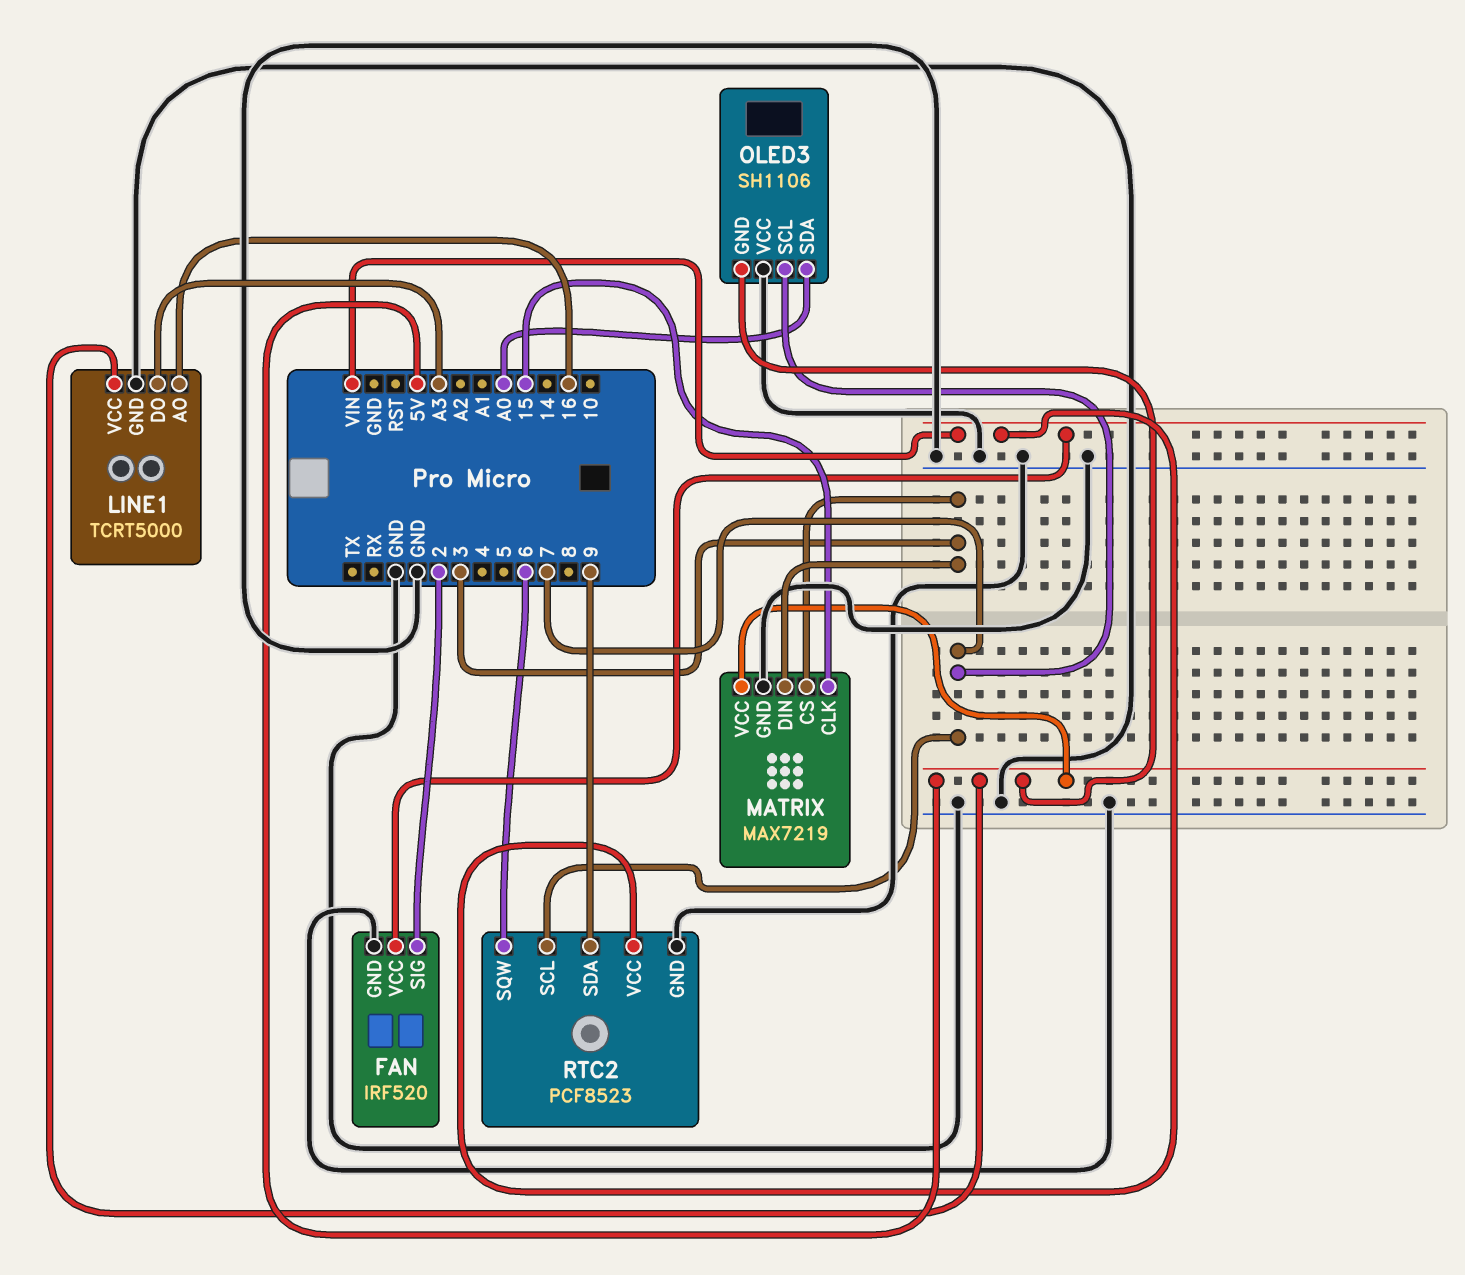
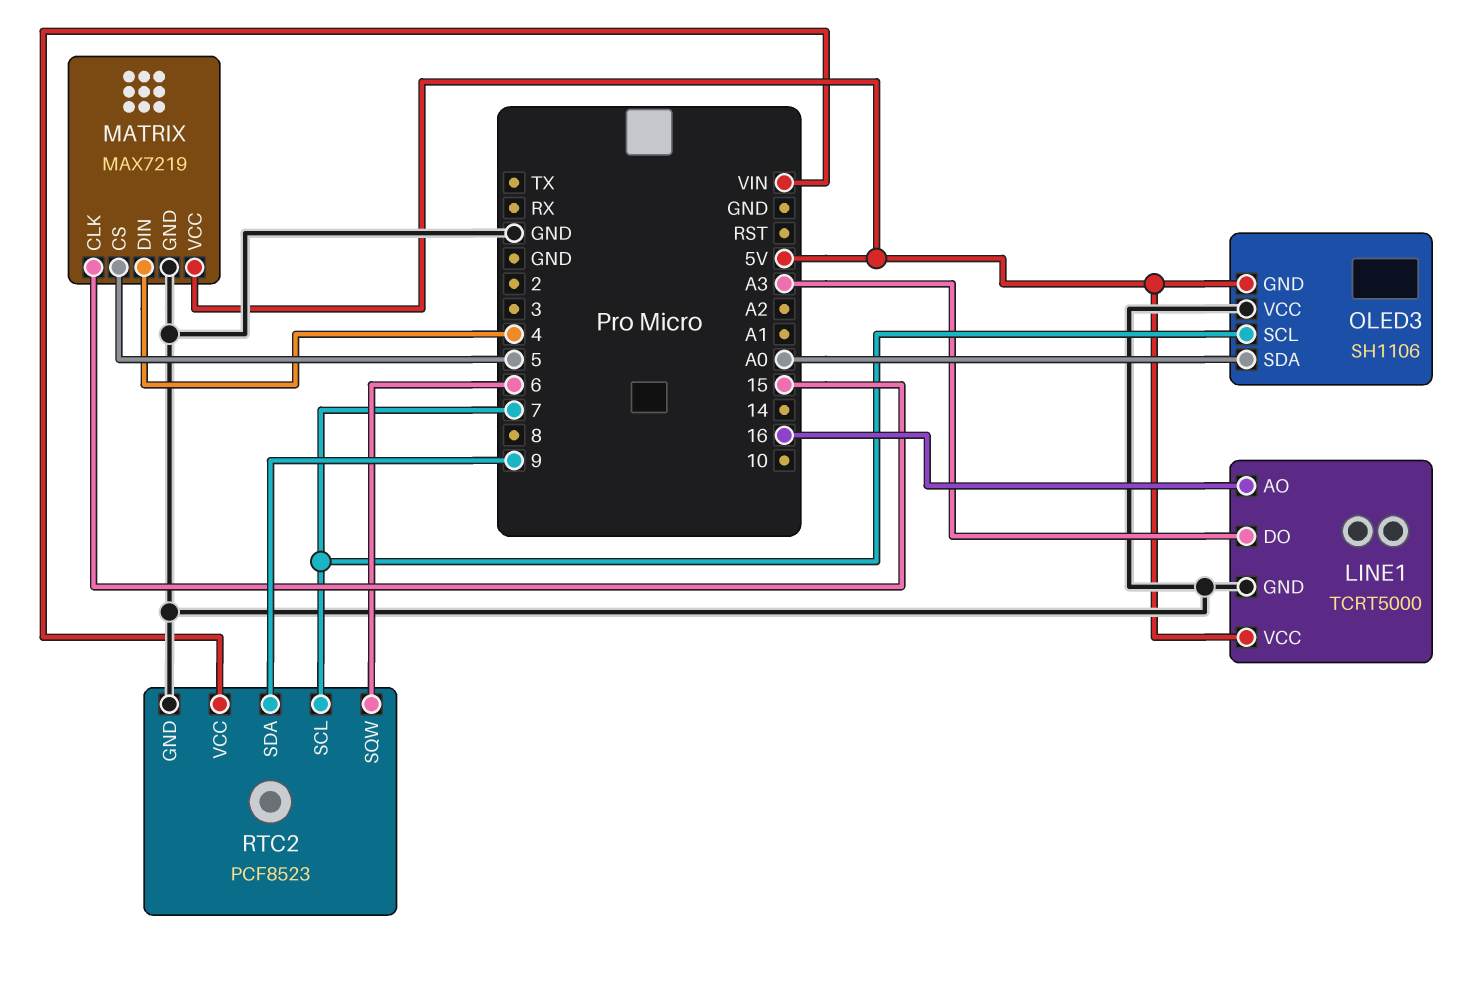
FAN: IRF520 -> none
FAN pin GND: GND -> none
FAN pin SIG: 2 -> none
FAN pin VCC: VIN -> none
MATRIX pin CS: 3 -> 5
MATRIX pin DIN: 3 -> 4

